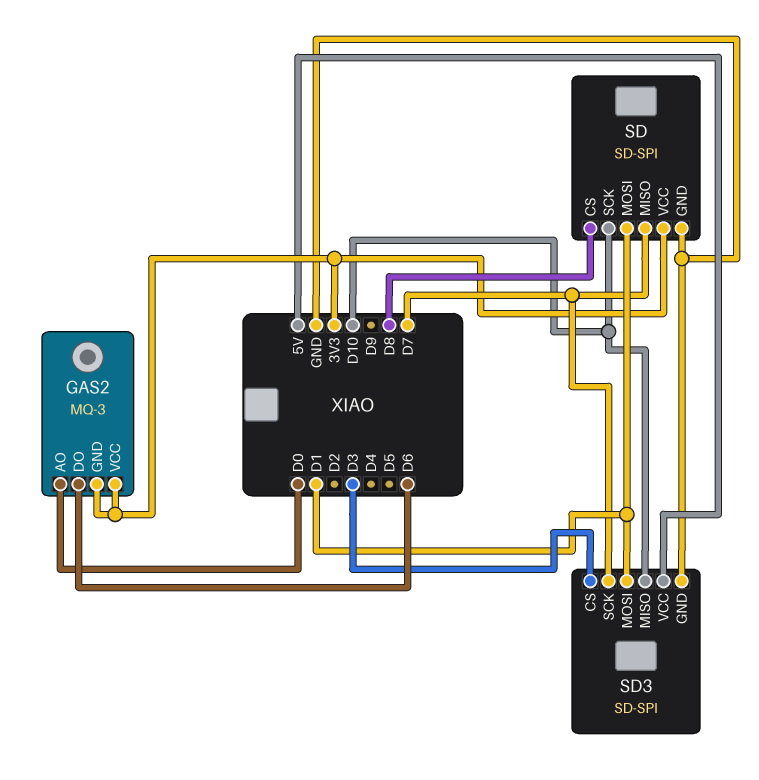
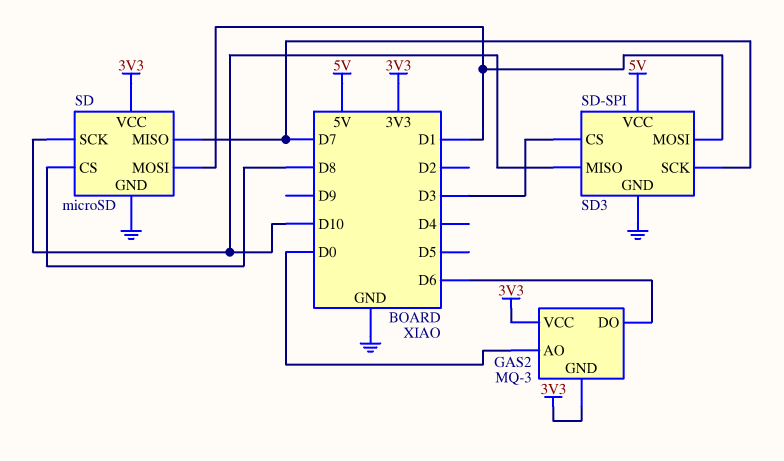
SD: SD-SPI -> microSD

